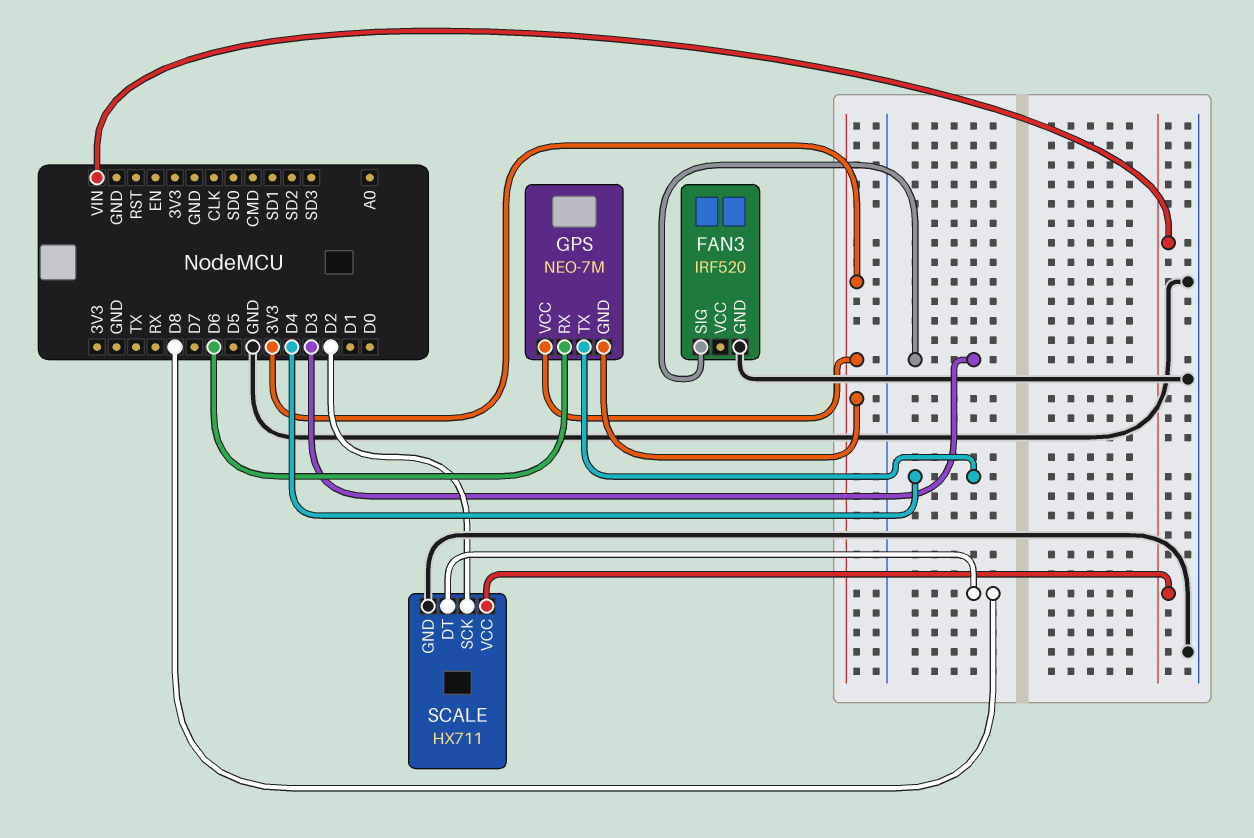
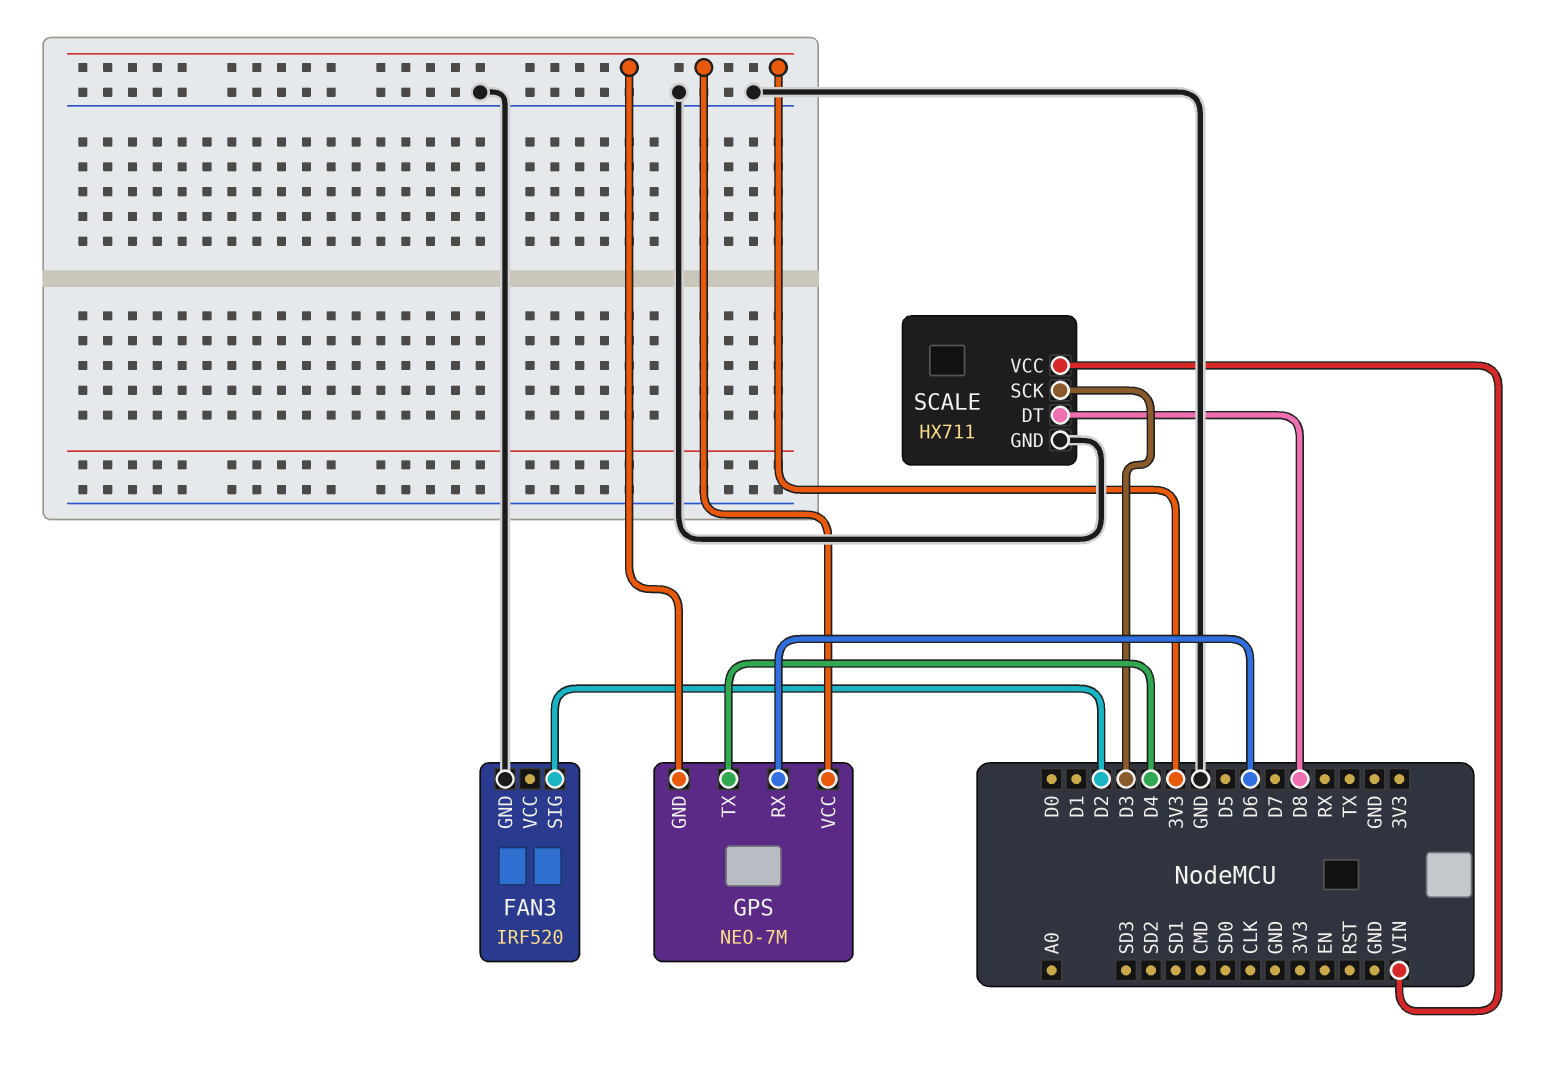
FAN3 pin SIG: D3 -> D2
SCALE pin SCK: D2 -> D3

